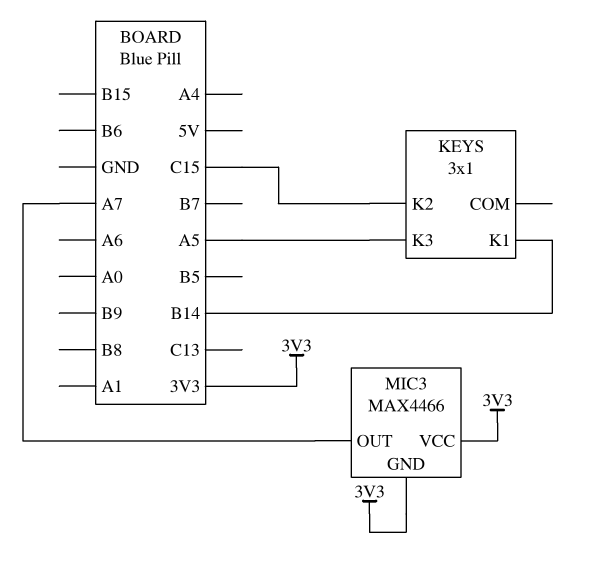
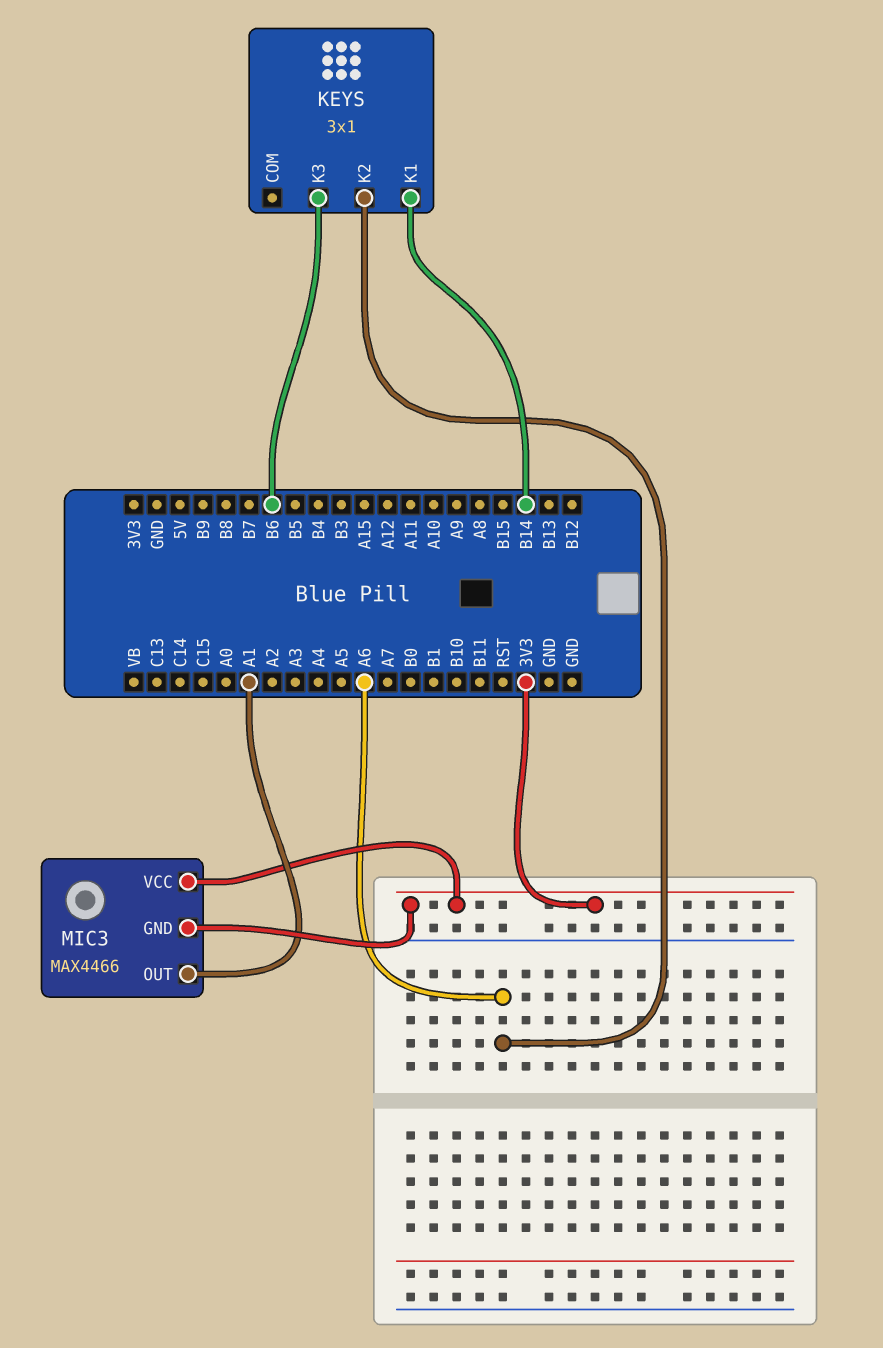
KEYS pin K2: C15 -> A6
KEYS pin K3: A5 -> B6
MIC3 pin OUT: A7 -> A1

